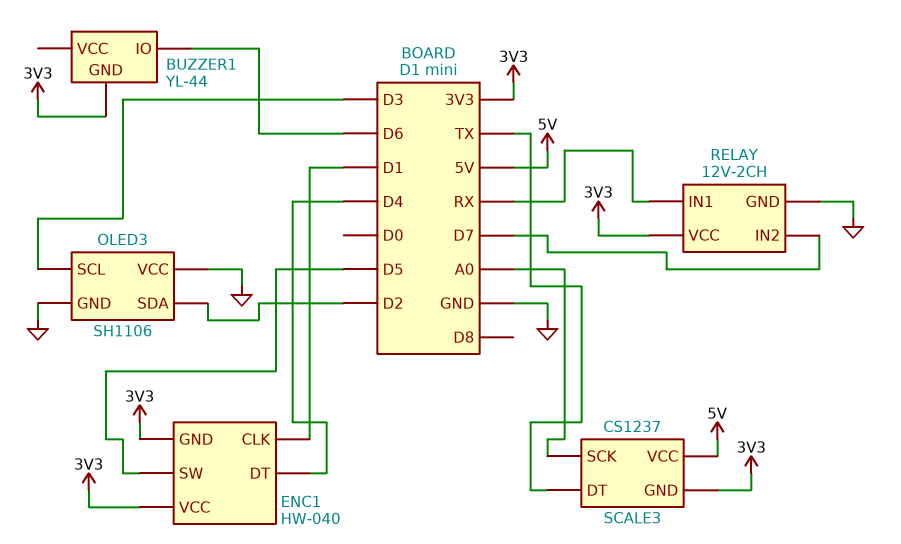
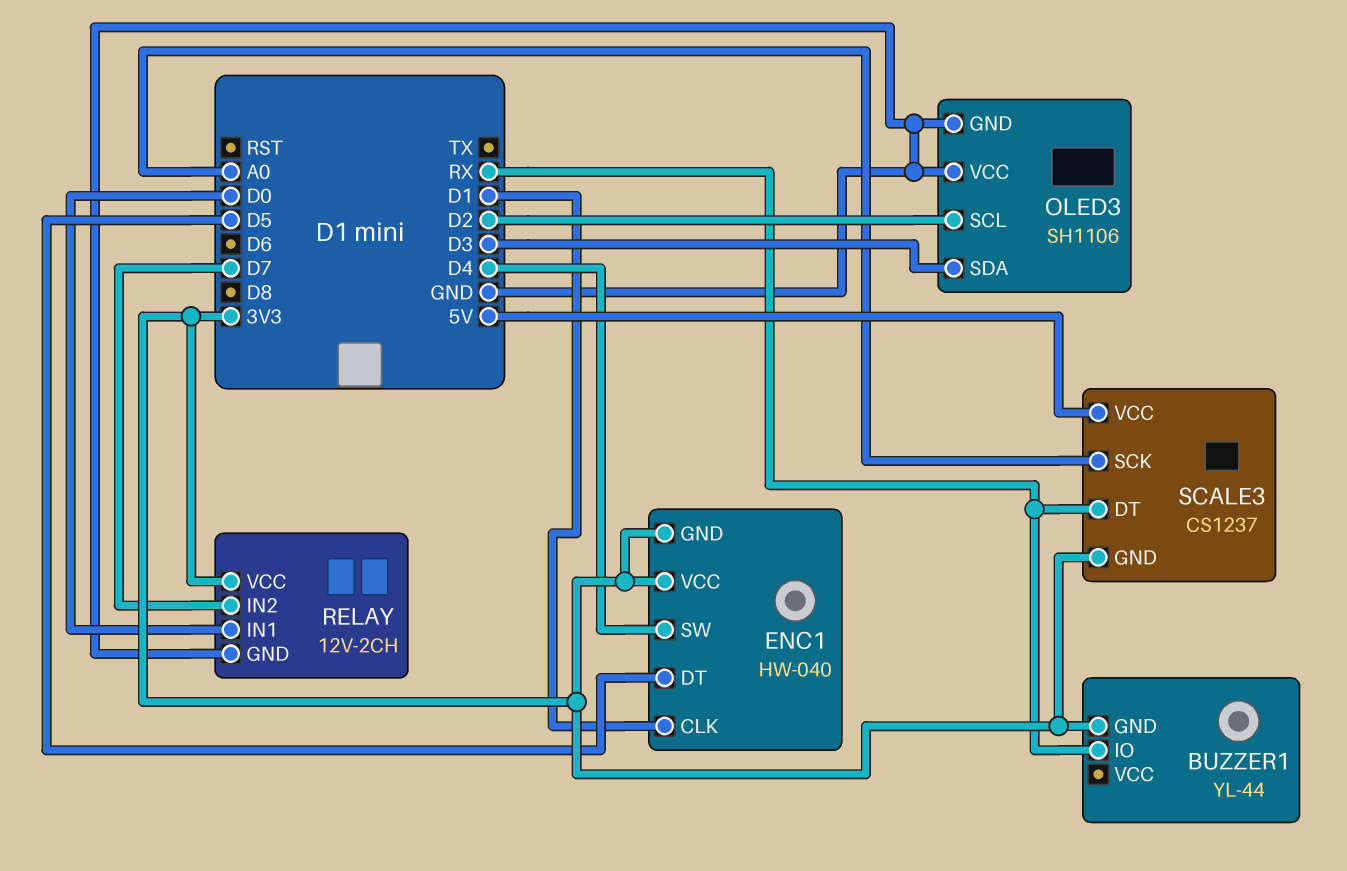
BUZZER1 pin IO: D6 -> RX
ENC1 pin DT: D4 -> D5
ENC1 pin SW: D5 -> D4
OLED3 pin SCL: D3 -> D2
OLED3 pin SDA: D2 -> D3
RELAY pin IN1: RX -> D0
SCALE3 pin DT: TX -> RX

